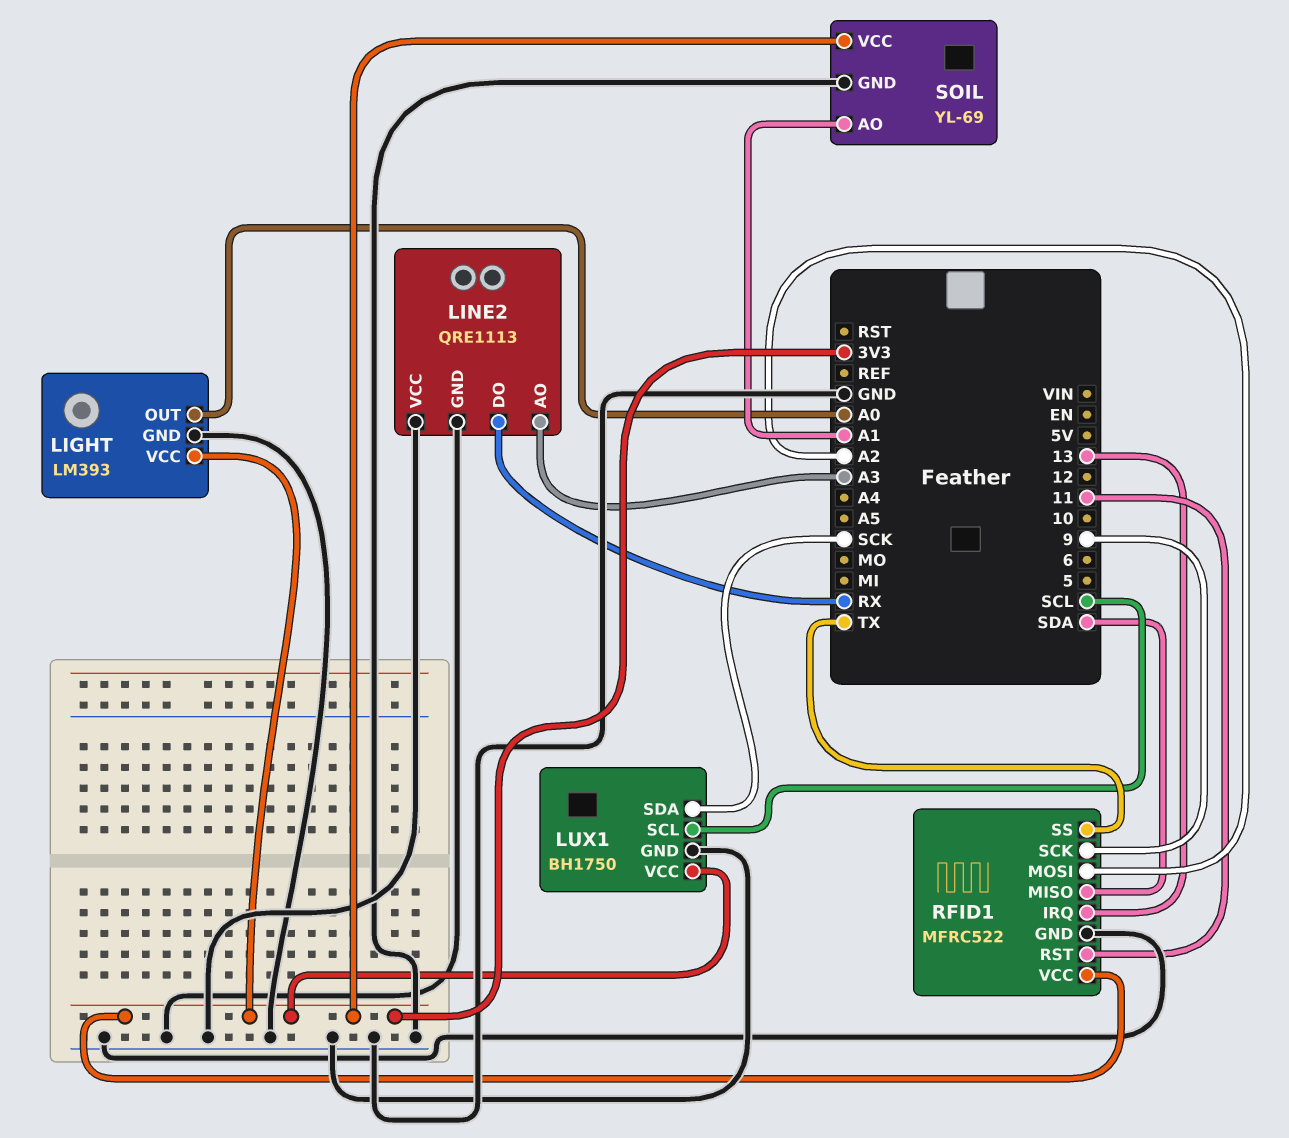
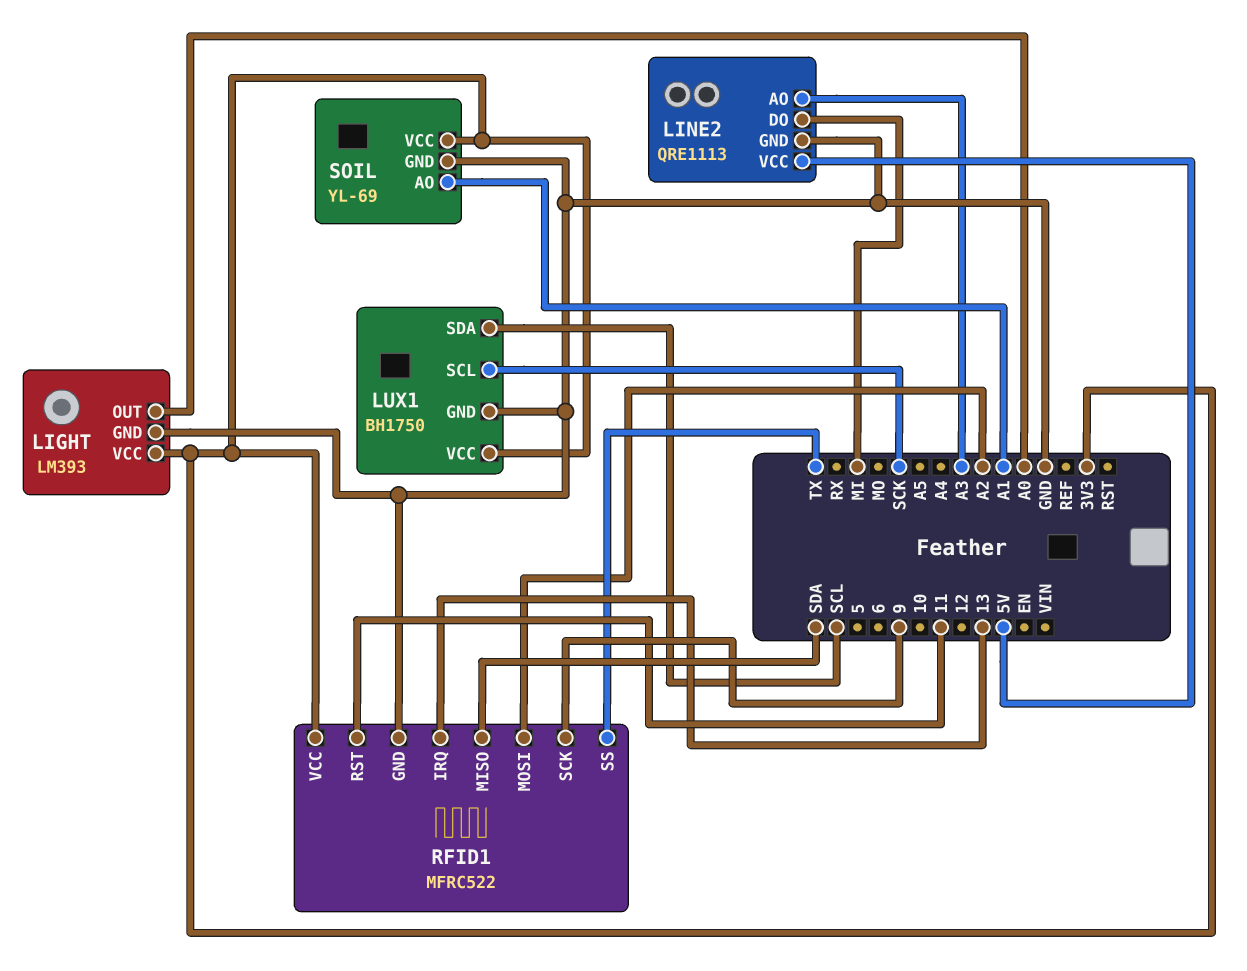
LINE2 pin DO: RX -> MI
LINE2 pin VCC: GND -> 5V
LUX1 pin SCL: SCL -> SCK
LUX1 pin SDA: SCK -> SCL

